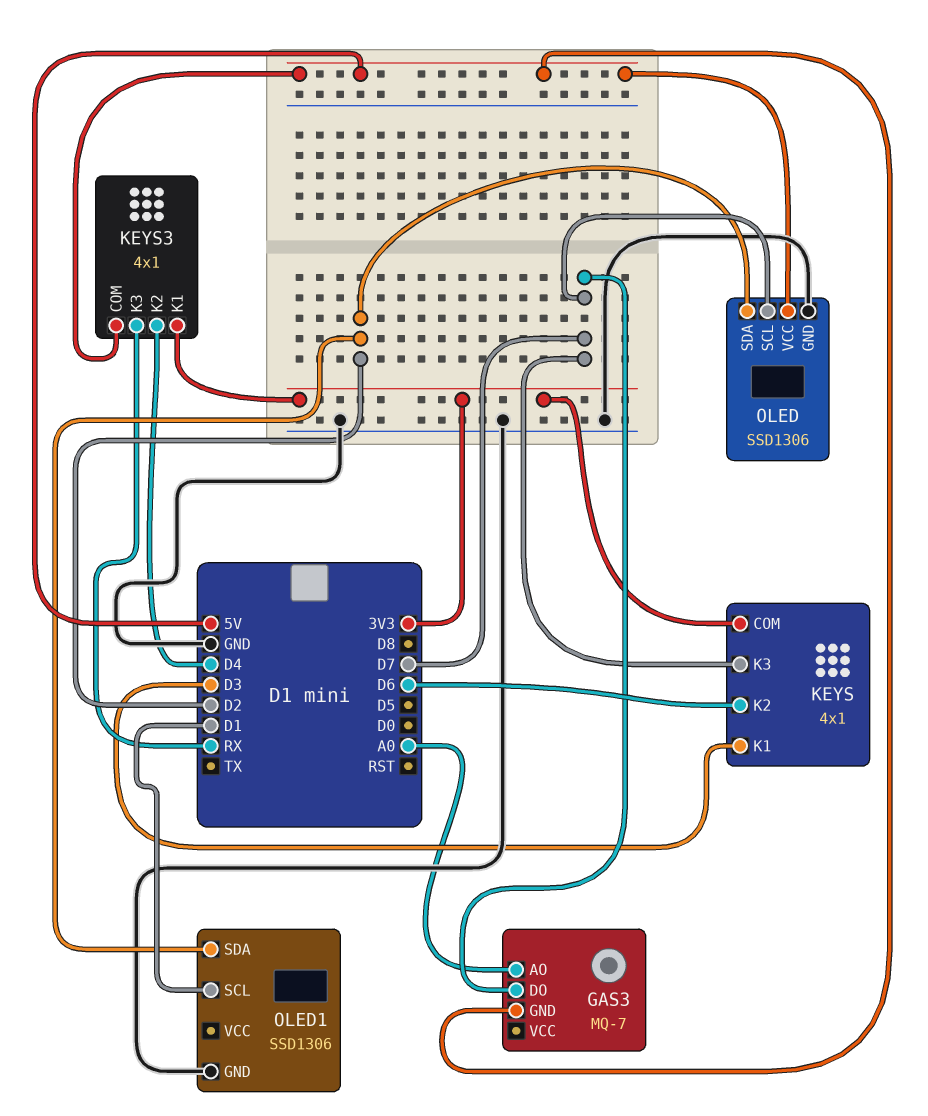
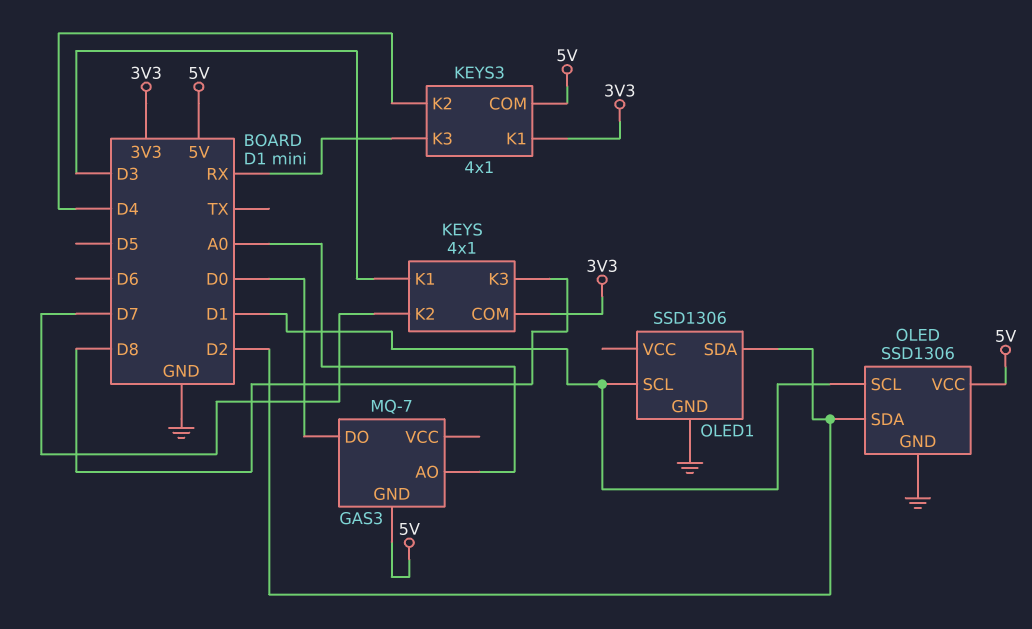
GAS3 pin DO: D7 -> D0
KEYS pin K2: D6 -> D7
KEYS pin K3: D7 -> D8
OLED pin SCL: D7 -> D1

